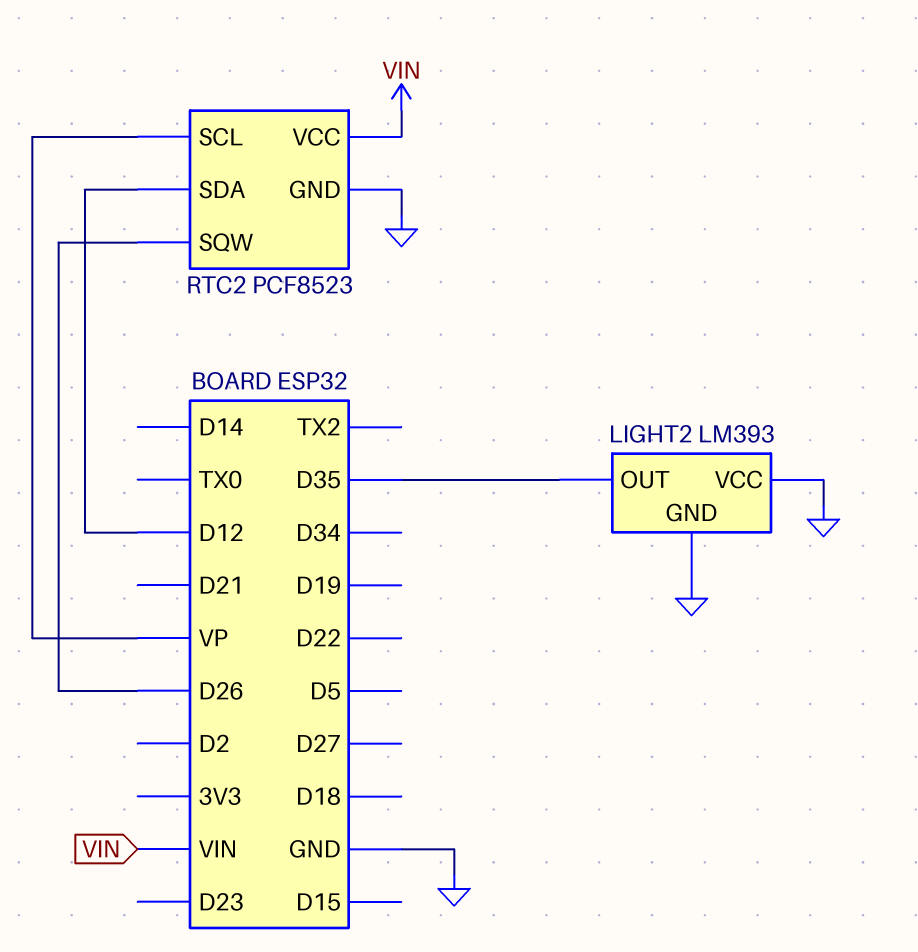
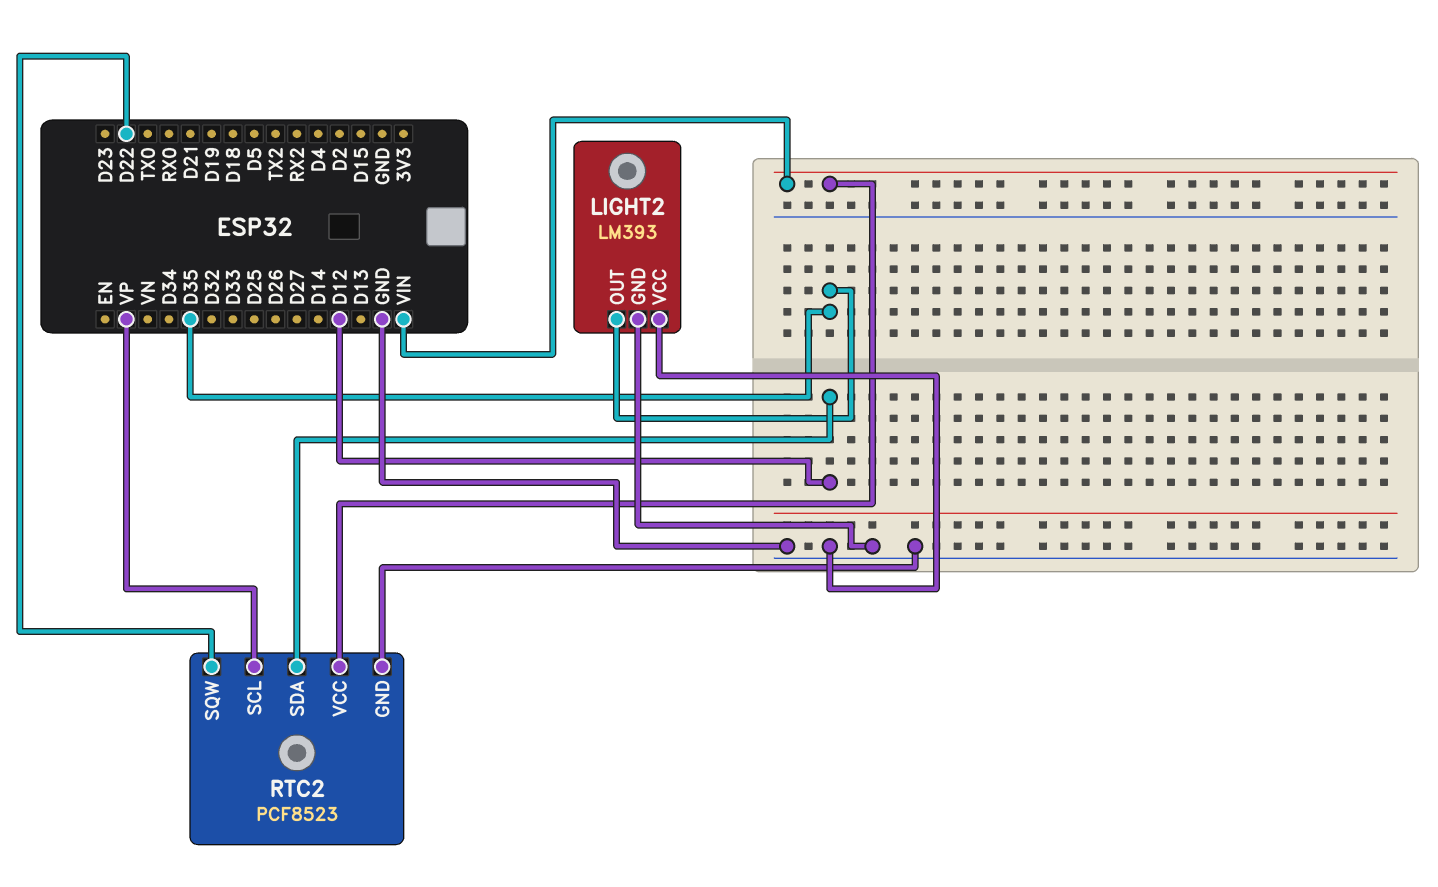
RTC2 pin SQW: D26 -> D22

